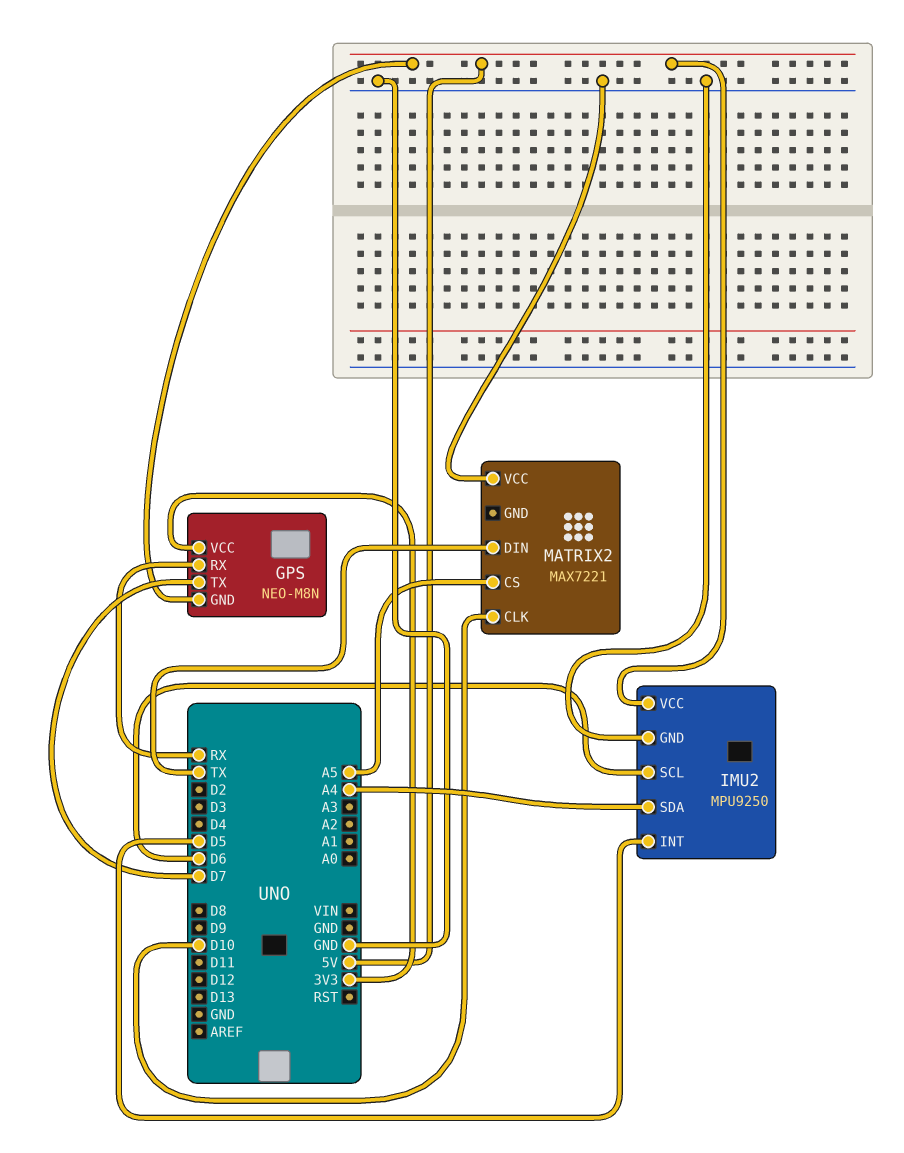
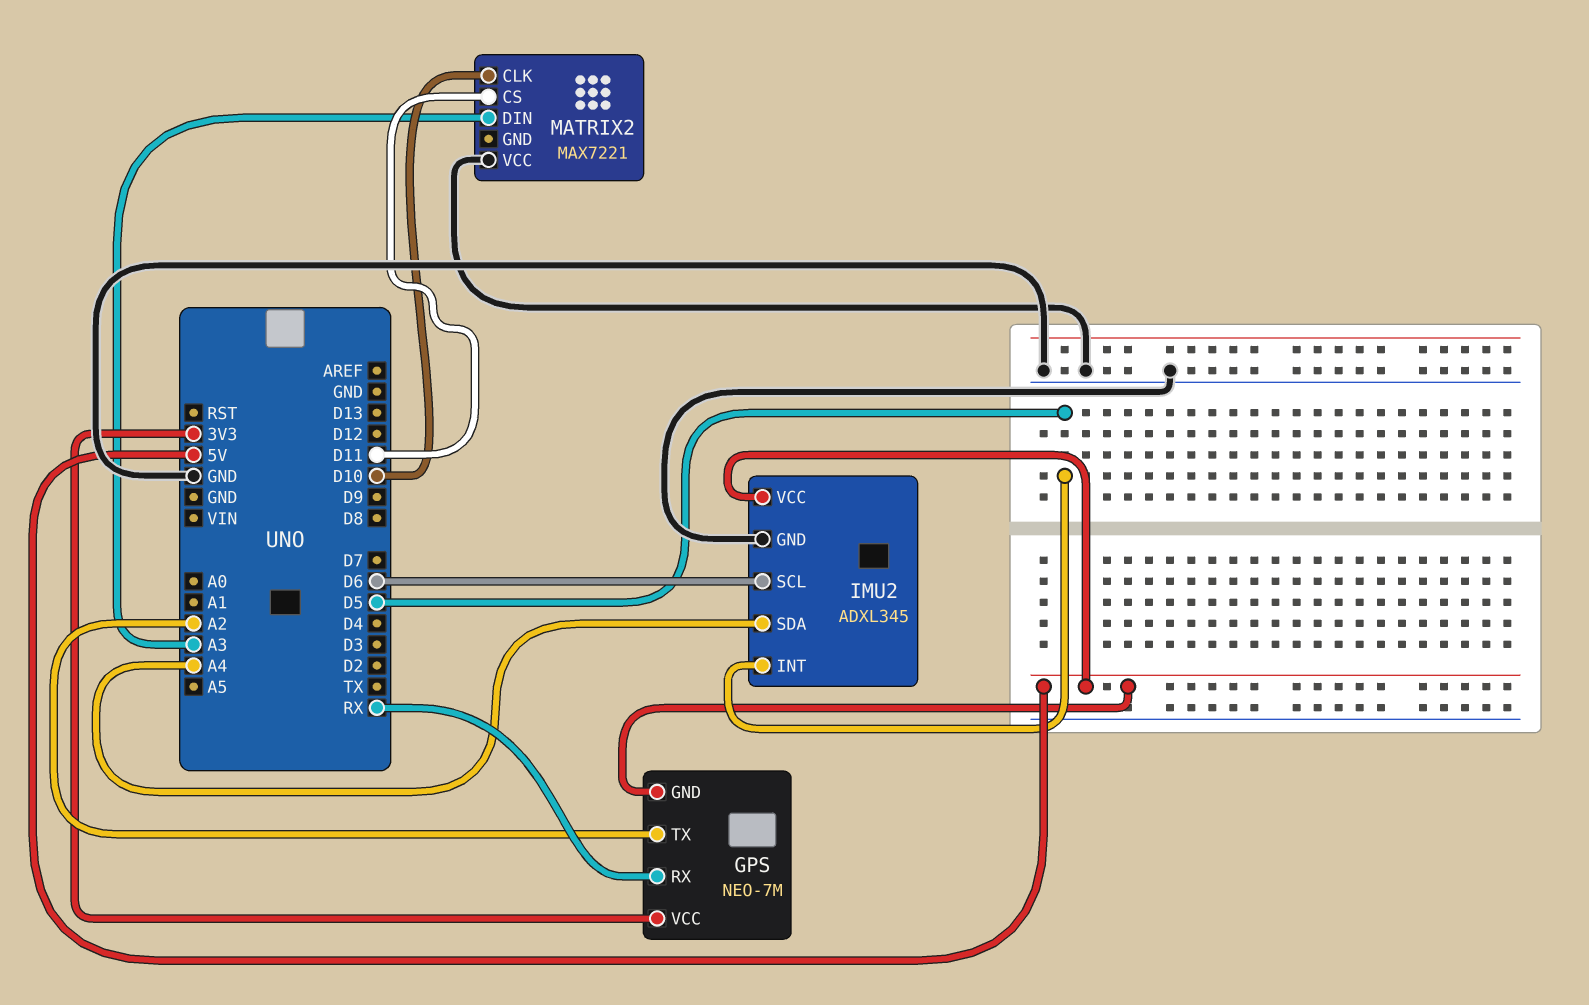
GPS: NEO-M8N -> NEO-7M
GPS pin TX: D7 -> A2
IMU2: MPU9250 -> ADXL345
MATRIX2 pin CS: A5 -> D11
MATRIX2 pin DIN: TX -> A3

